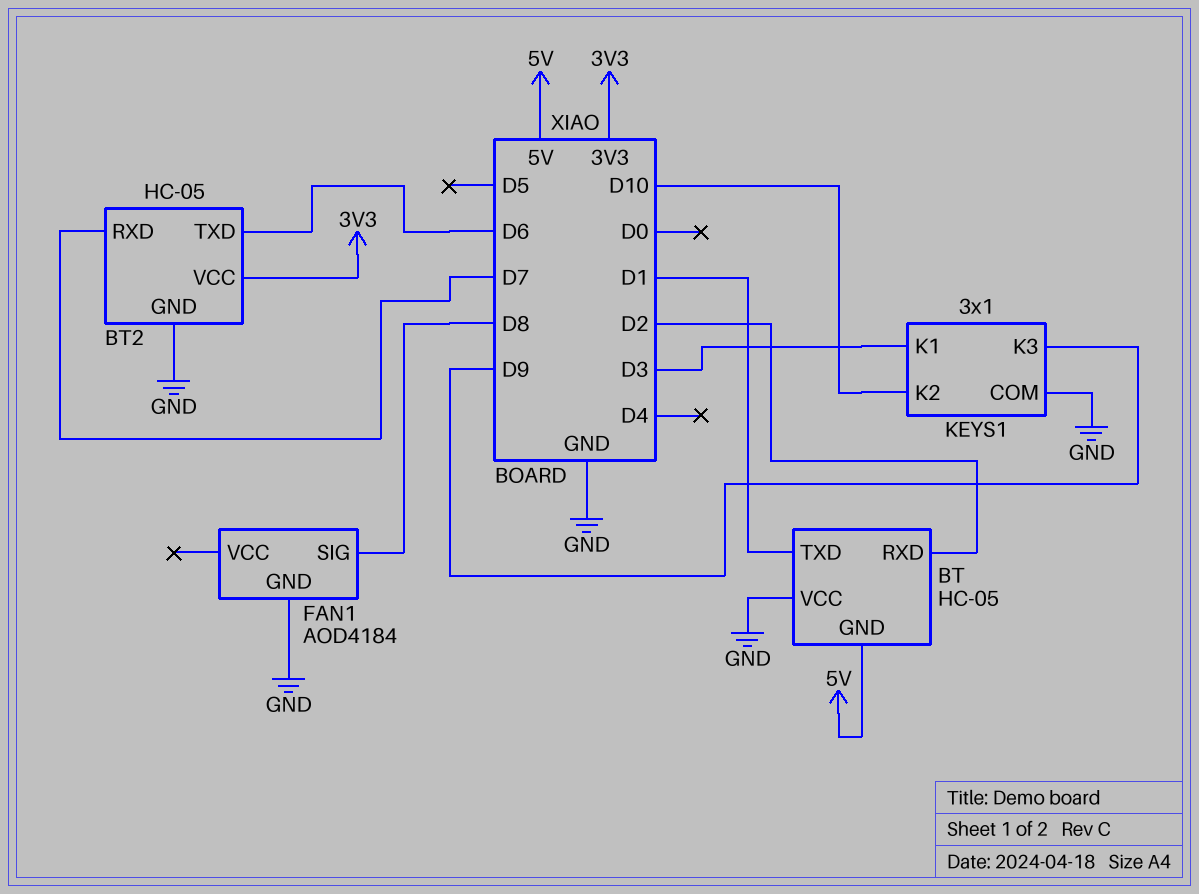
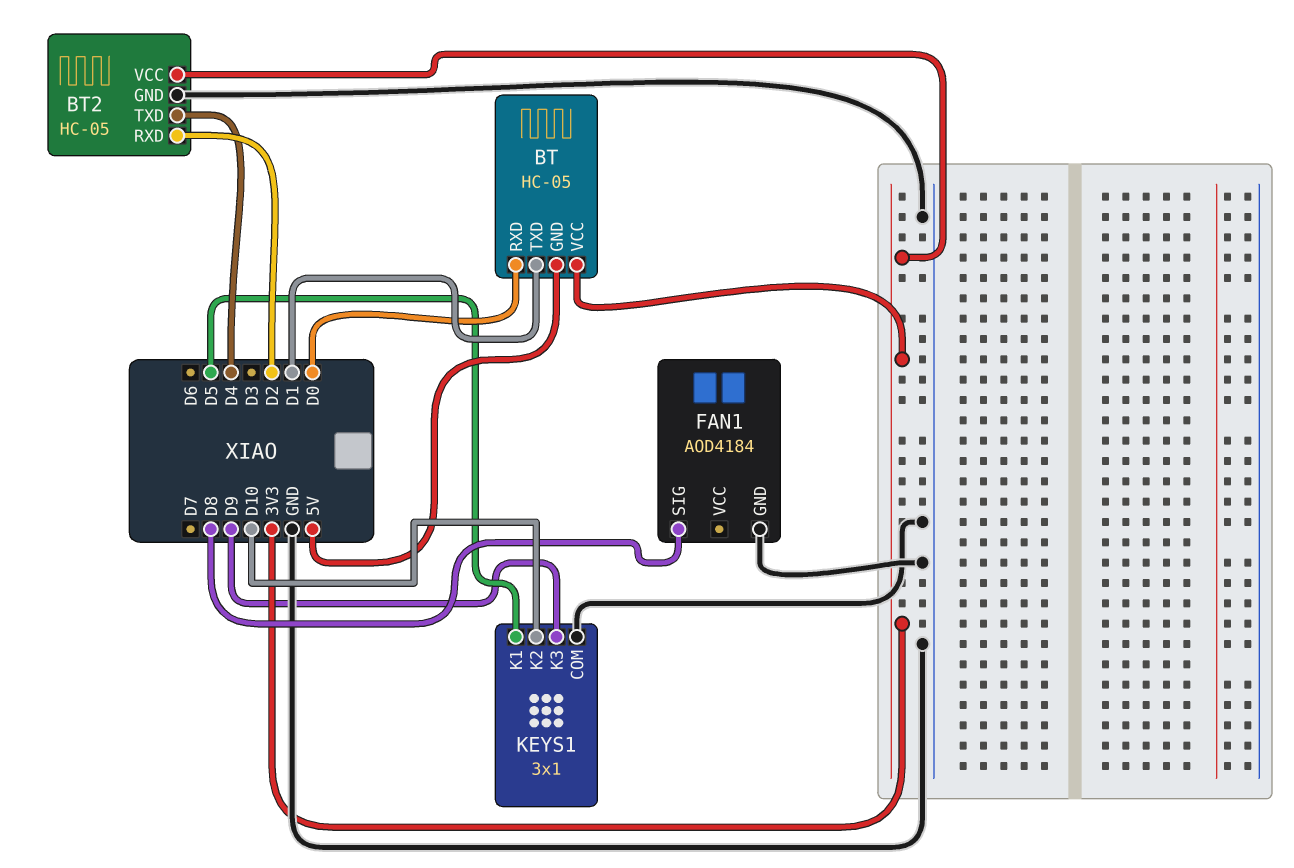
BT pin RXD: D2 -> D0
BT pin VCC: GND -> 3V3
BT2 pin RXD: D7 -> D2
BT2 pin TXD: D6 -> D4
KEYS1 pin K1: D3 -> D5

